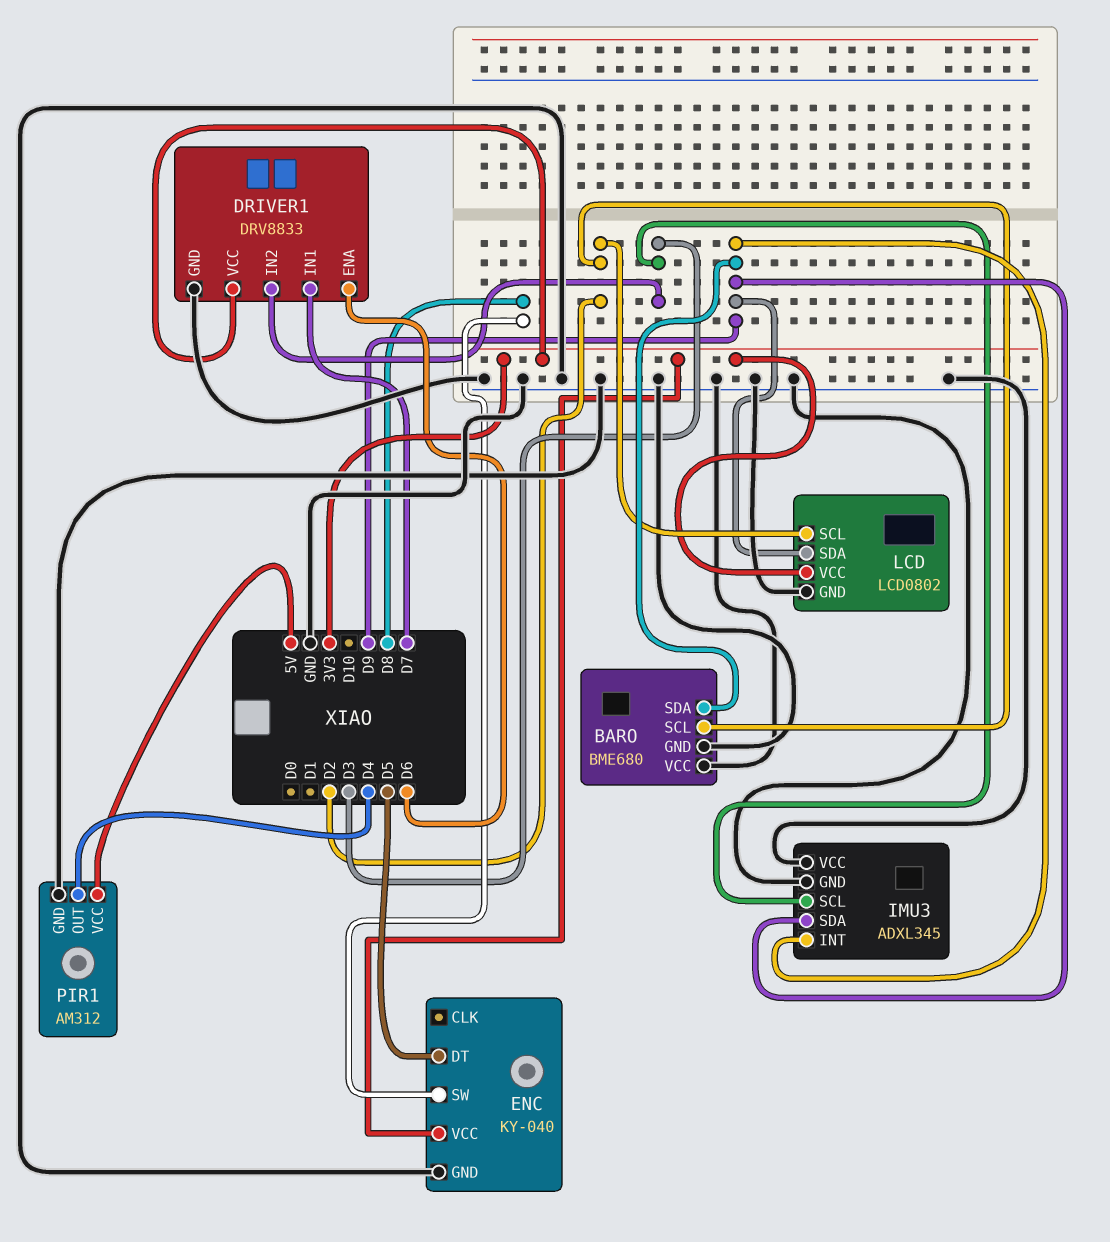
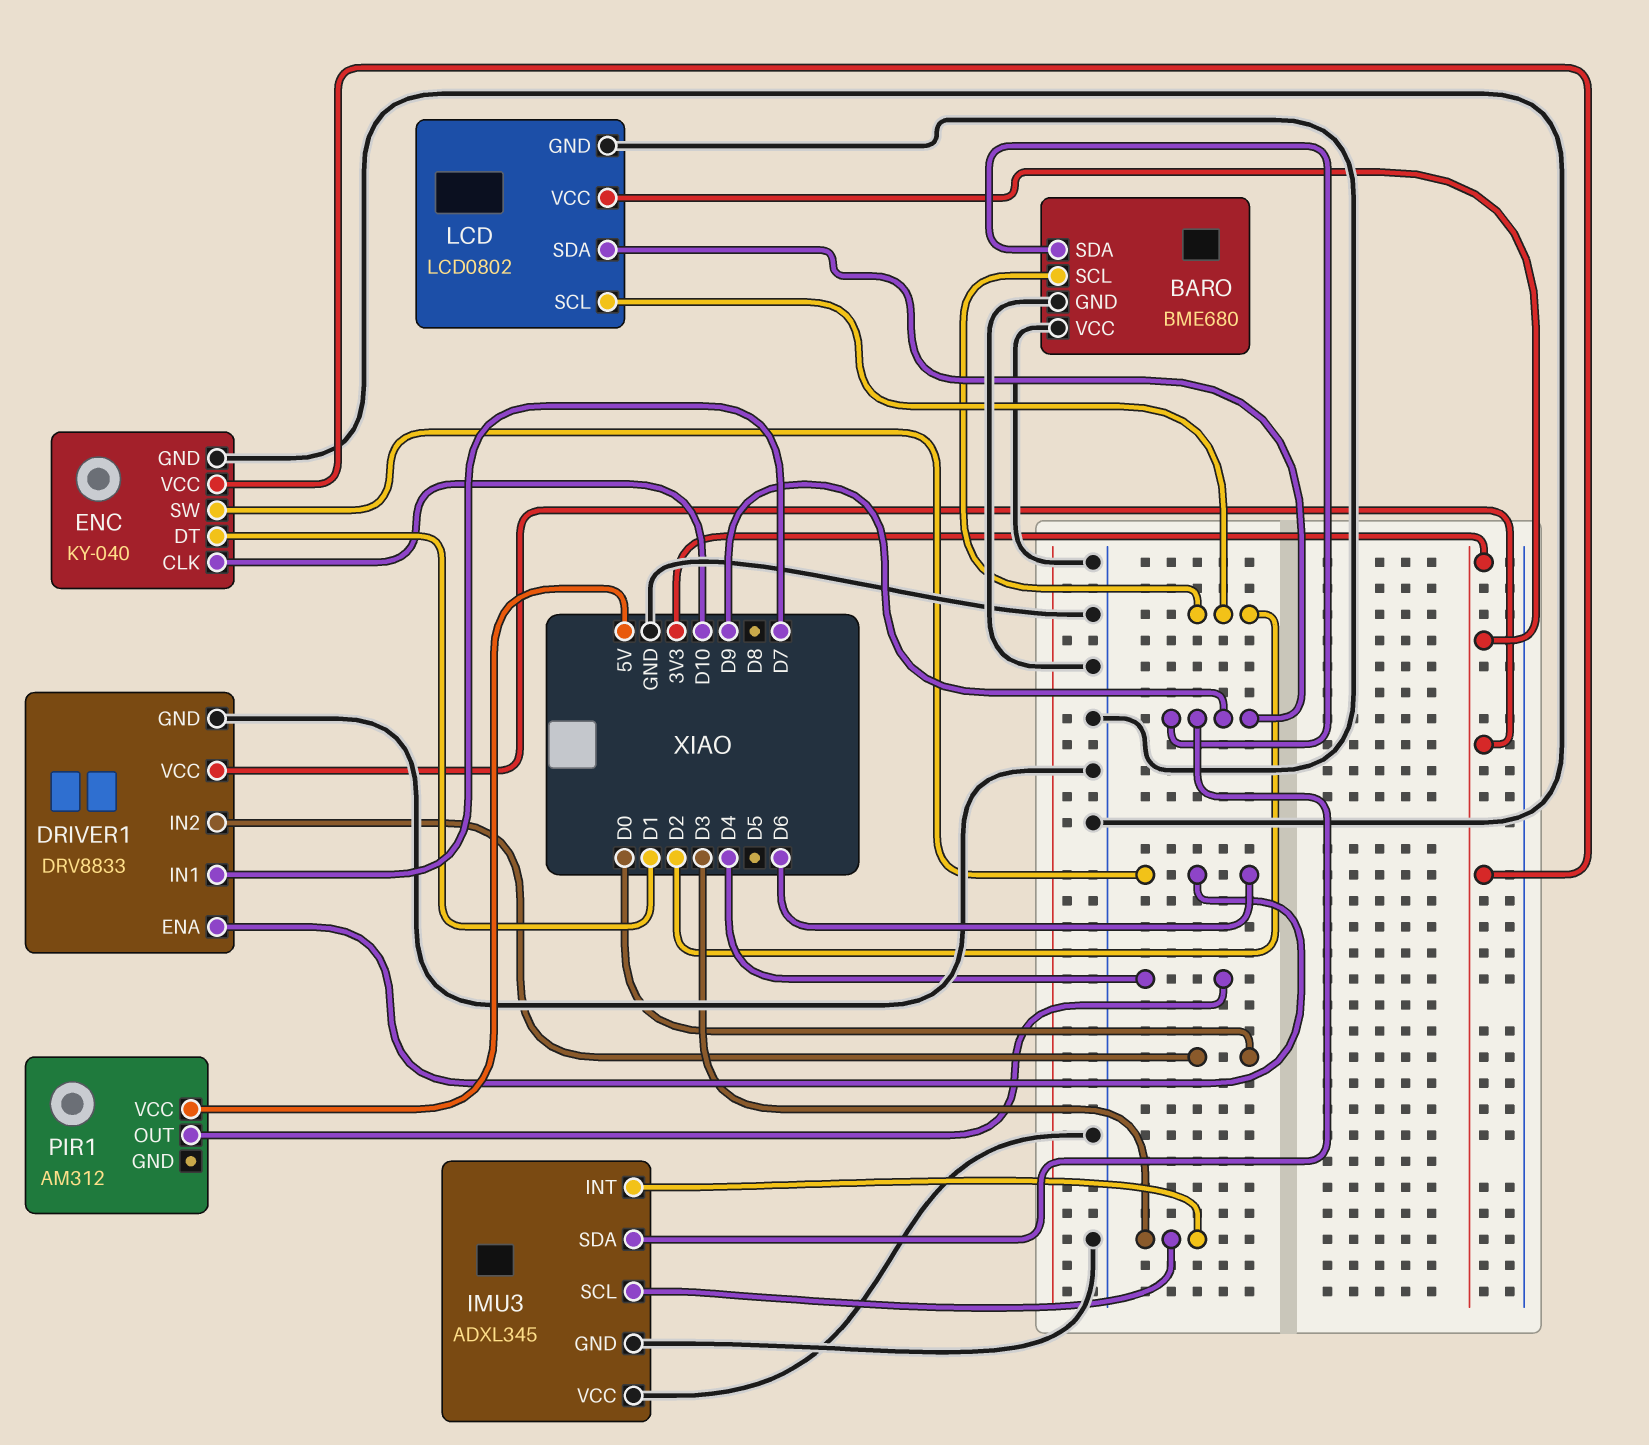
DRIVER1 pin IN2: D3 -> D0
ENC pin CLK: none -> D10
ENC pin DT: D5 -> D1
ENC pin SW: D8 -> D6
IMU3 pin INT: D9 -> D3
PIR1 pin GND: GND -> none

